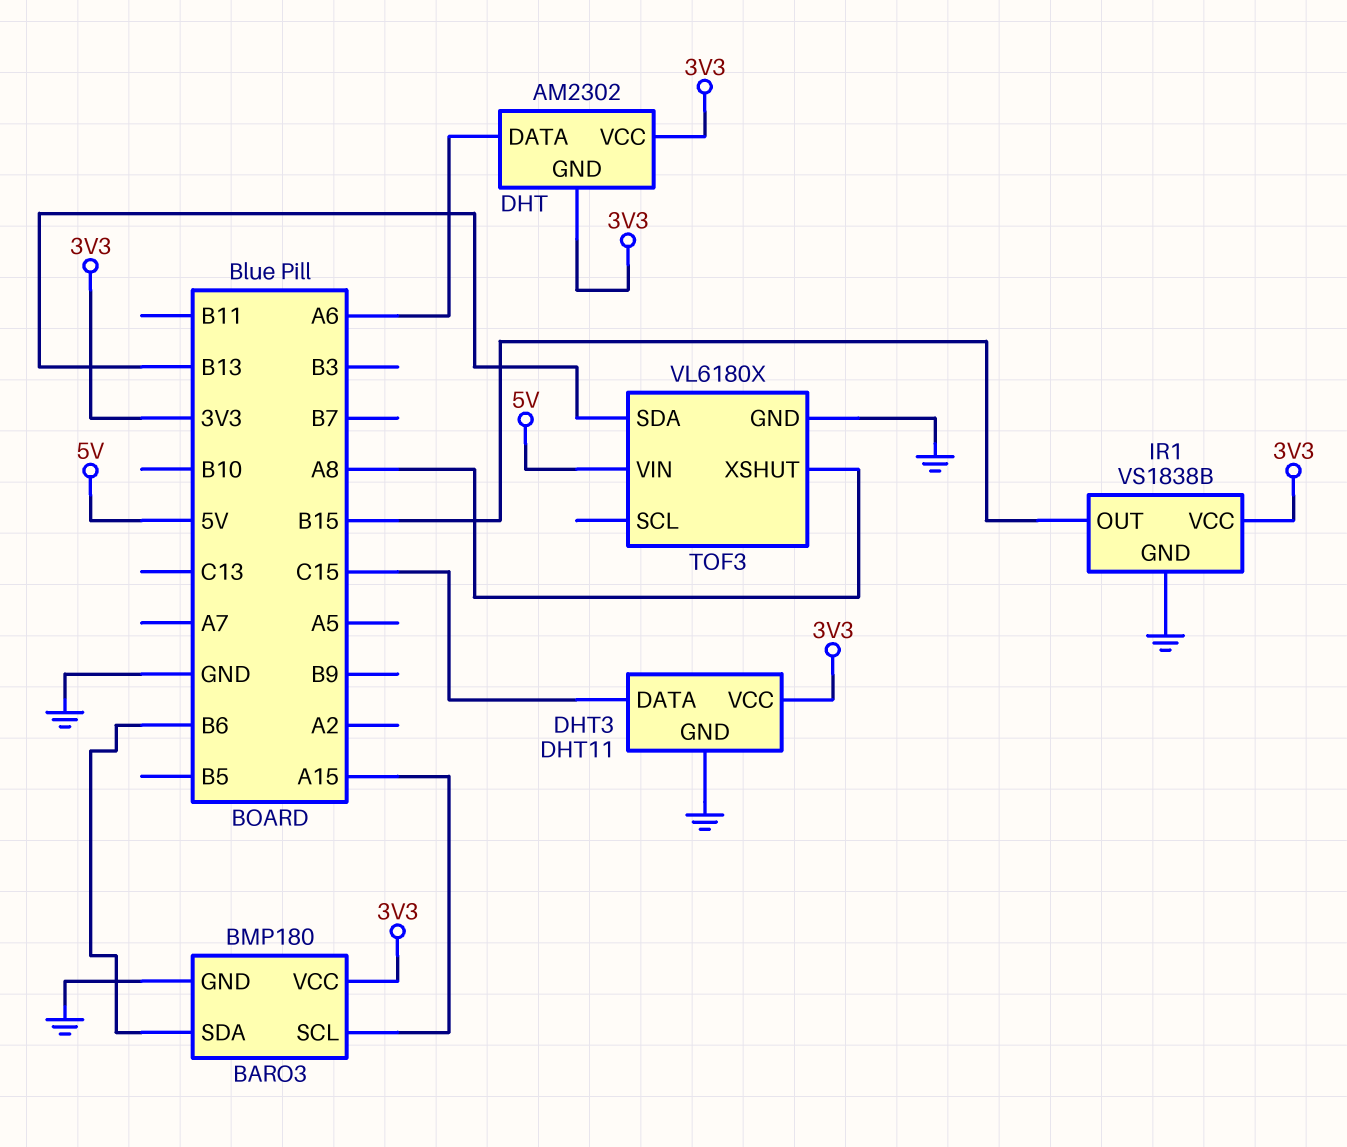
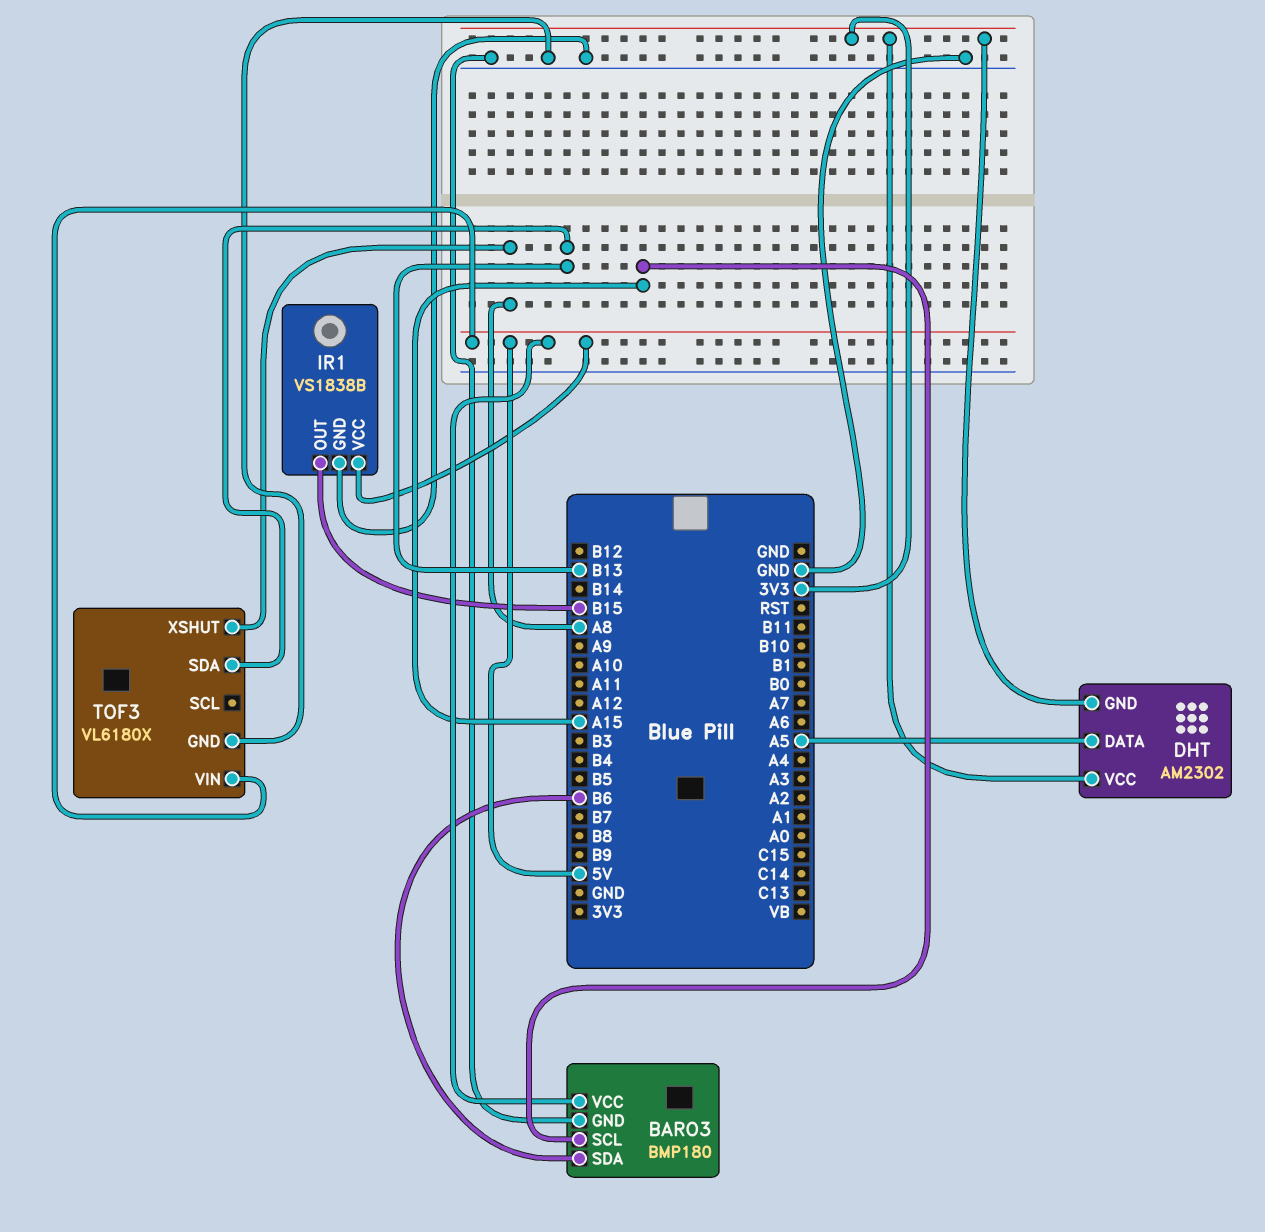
BARO3 pin VCC: 3V3 -> 5V
DHT pin DATA: A6 -> A5
DHT3: DHT11 -> none
DHT3 pin DATA: C15 -> none
DHT3 pin GND: GND -> none
DHT3 pin VCC: 3V3 -> none
IR1 pin VCC: 3V3 -> 5V

